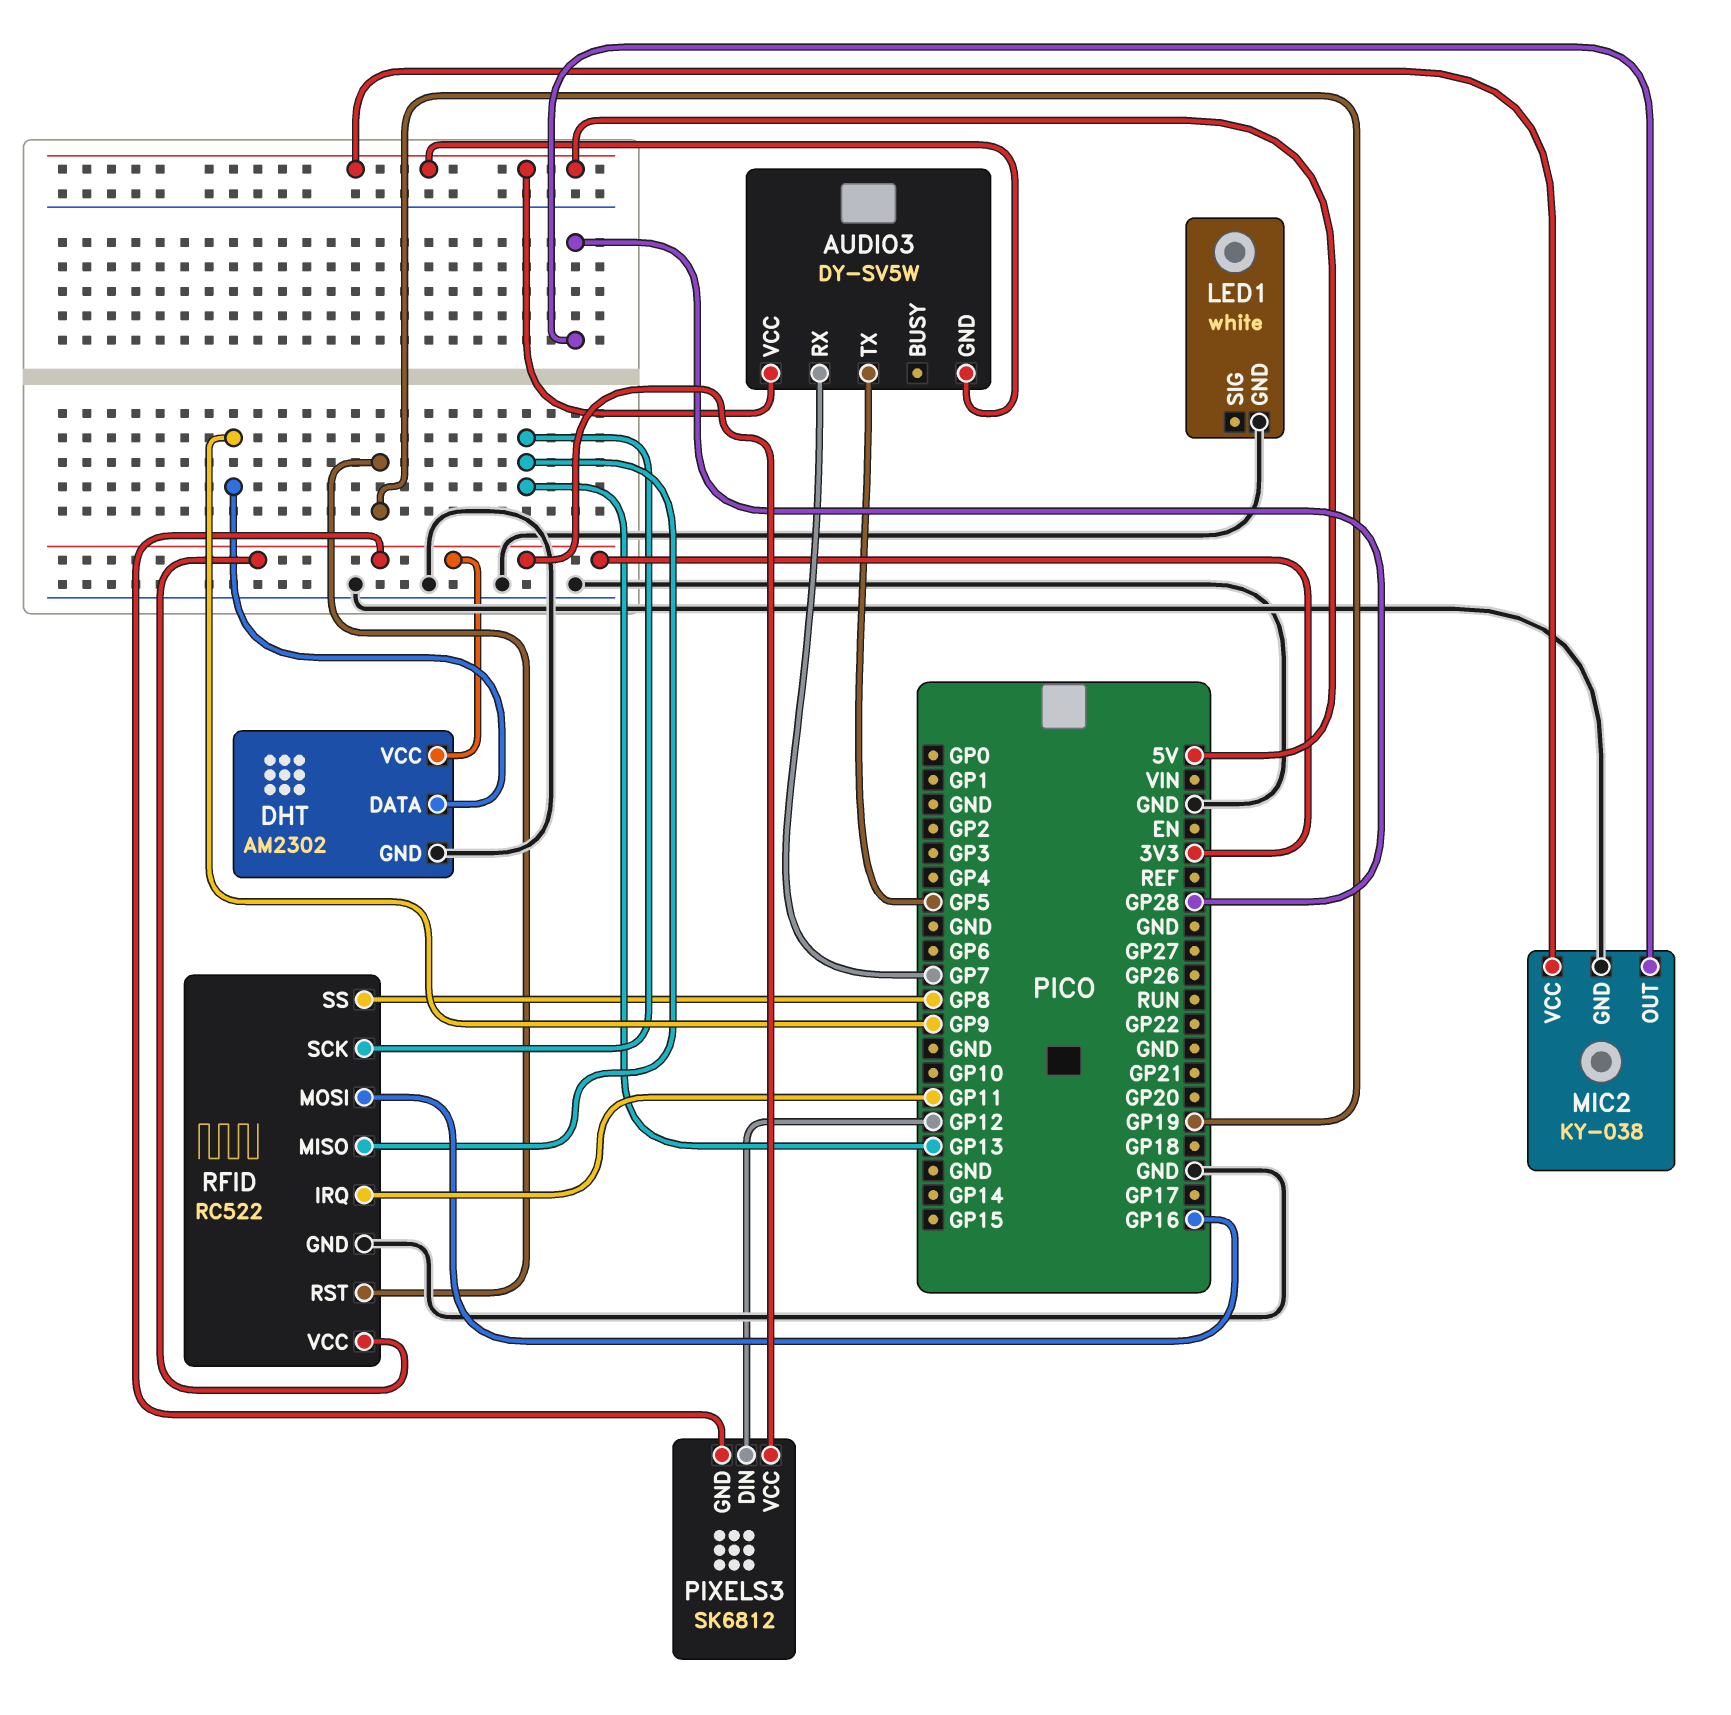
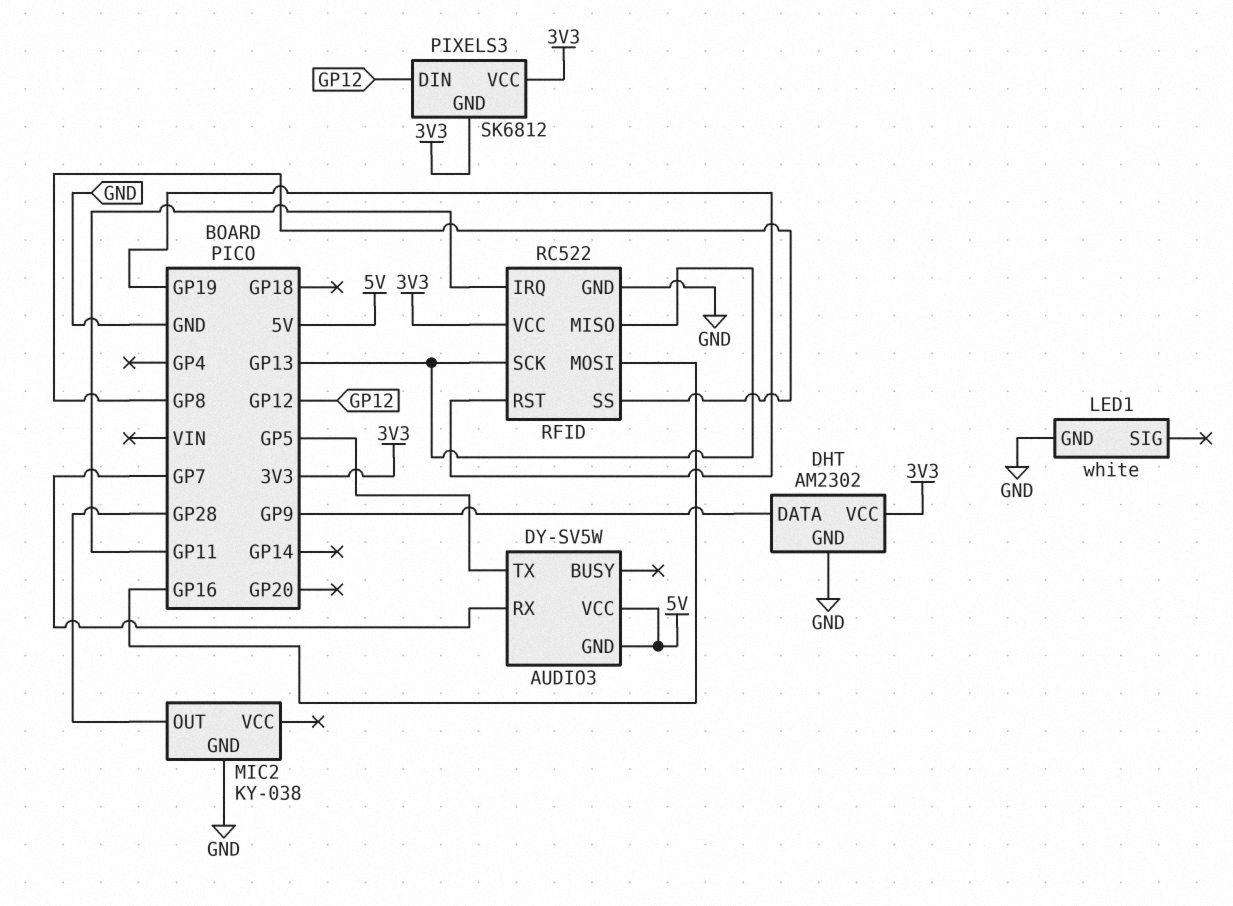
MIC2 pin VCC: 5V -> none

